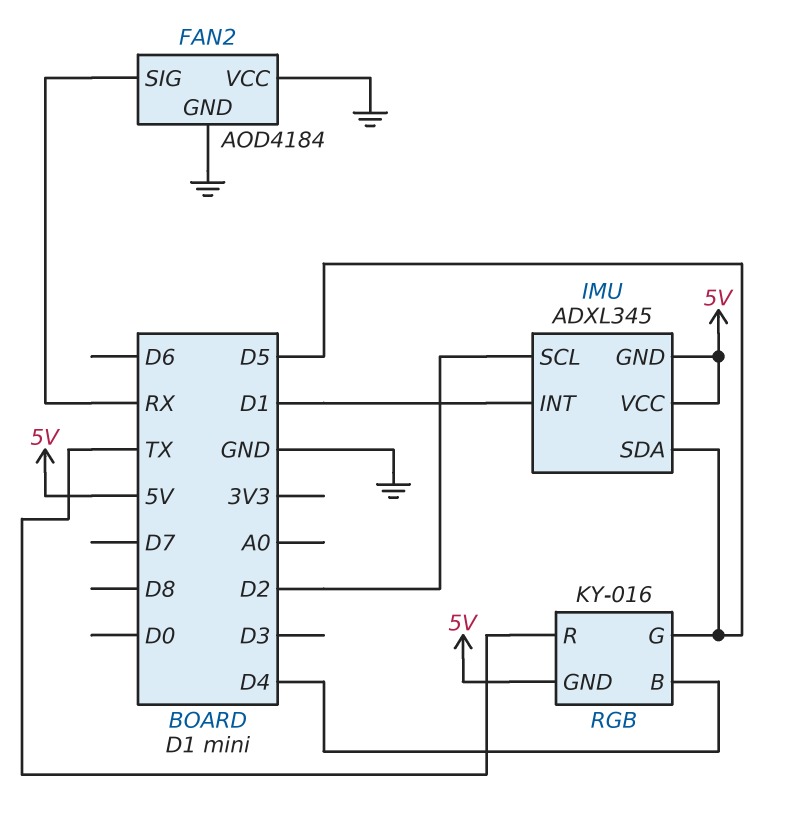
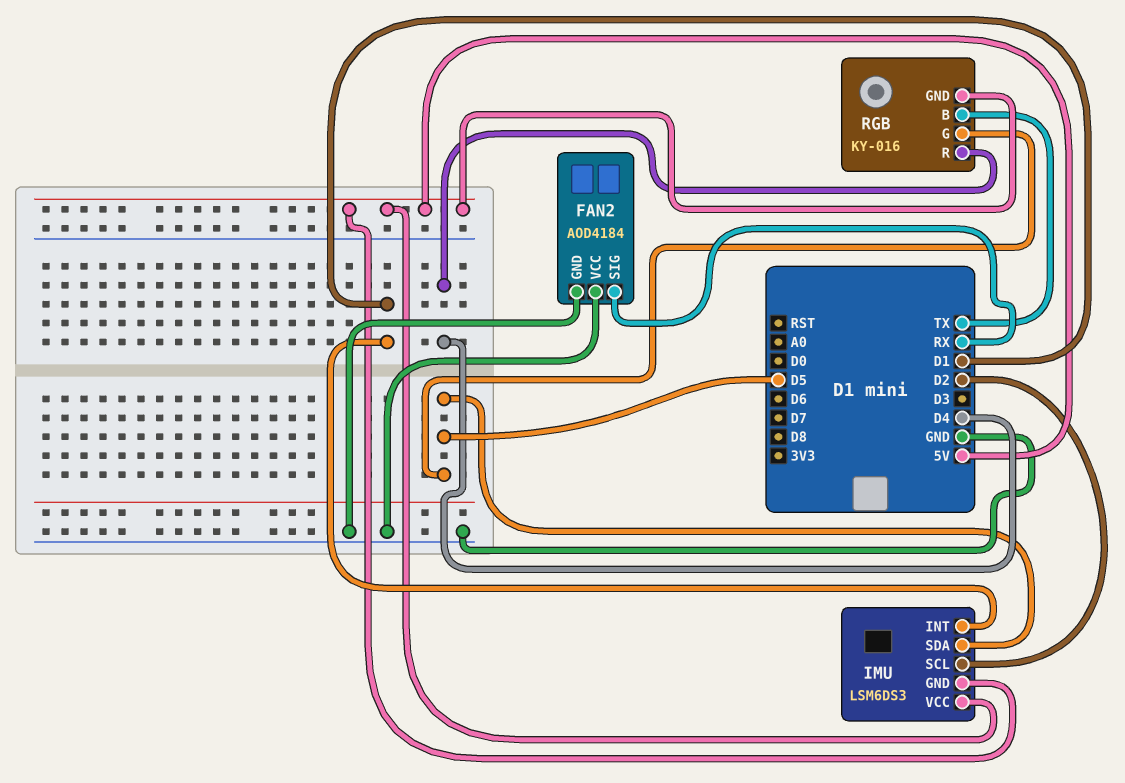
IMU: ADXL345 -> LSM6DS3
RGB pin B: D4 -> TX
RGB pin R: TX -> D4

